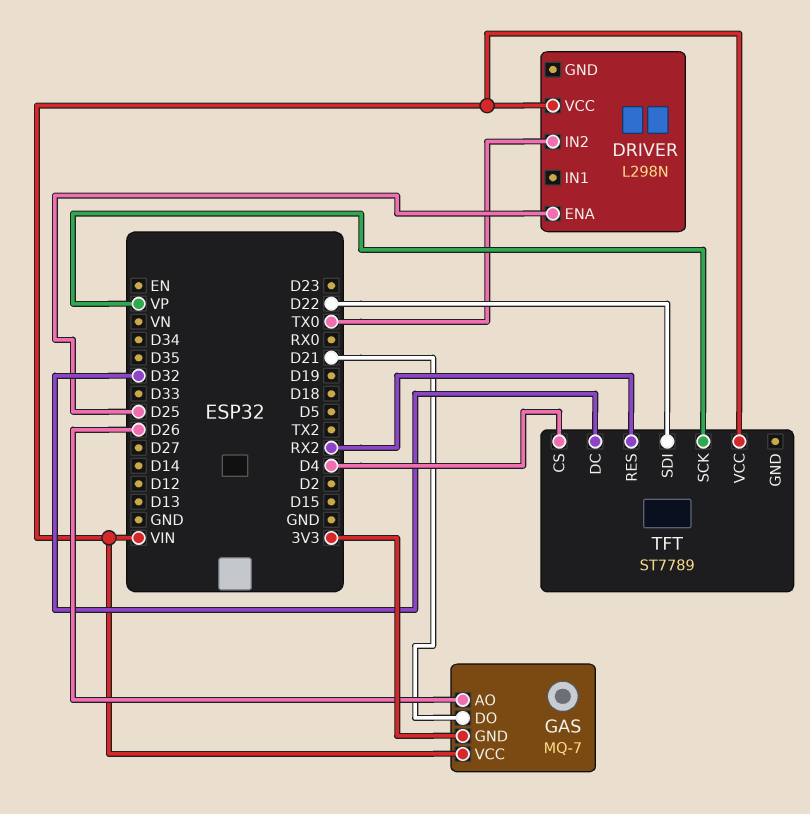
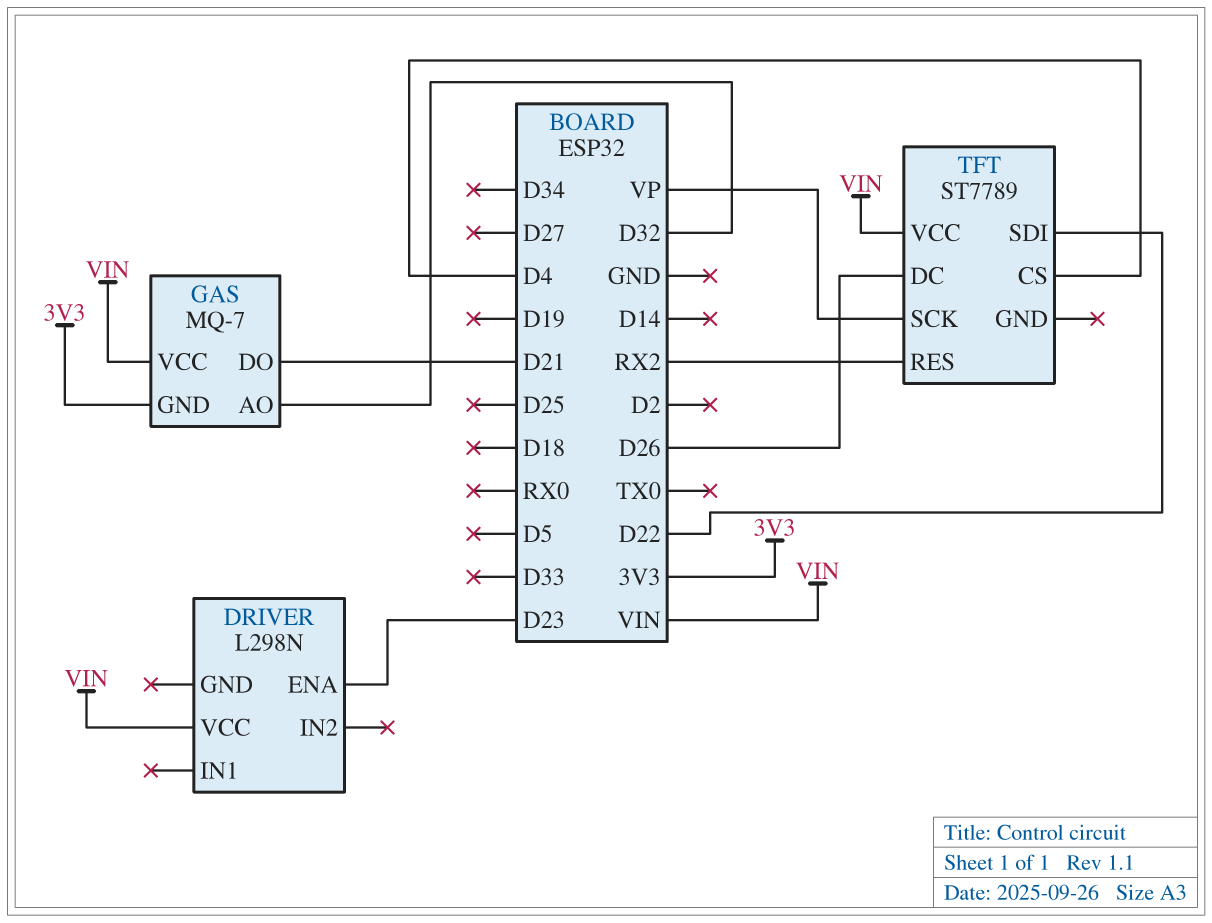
DRIVER pin ENA: D25 -> D23
DRIVER pin IN2: TX0 -> none
GAS pin AO: D26 -> D32
TFT pin DC: D32 -> D26

